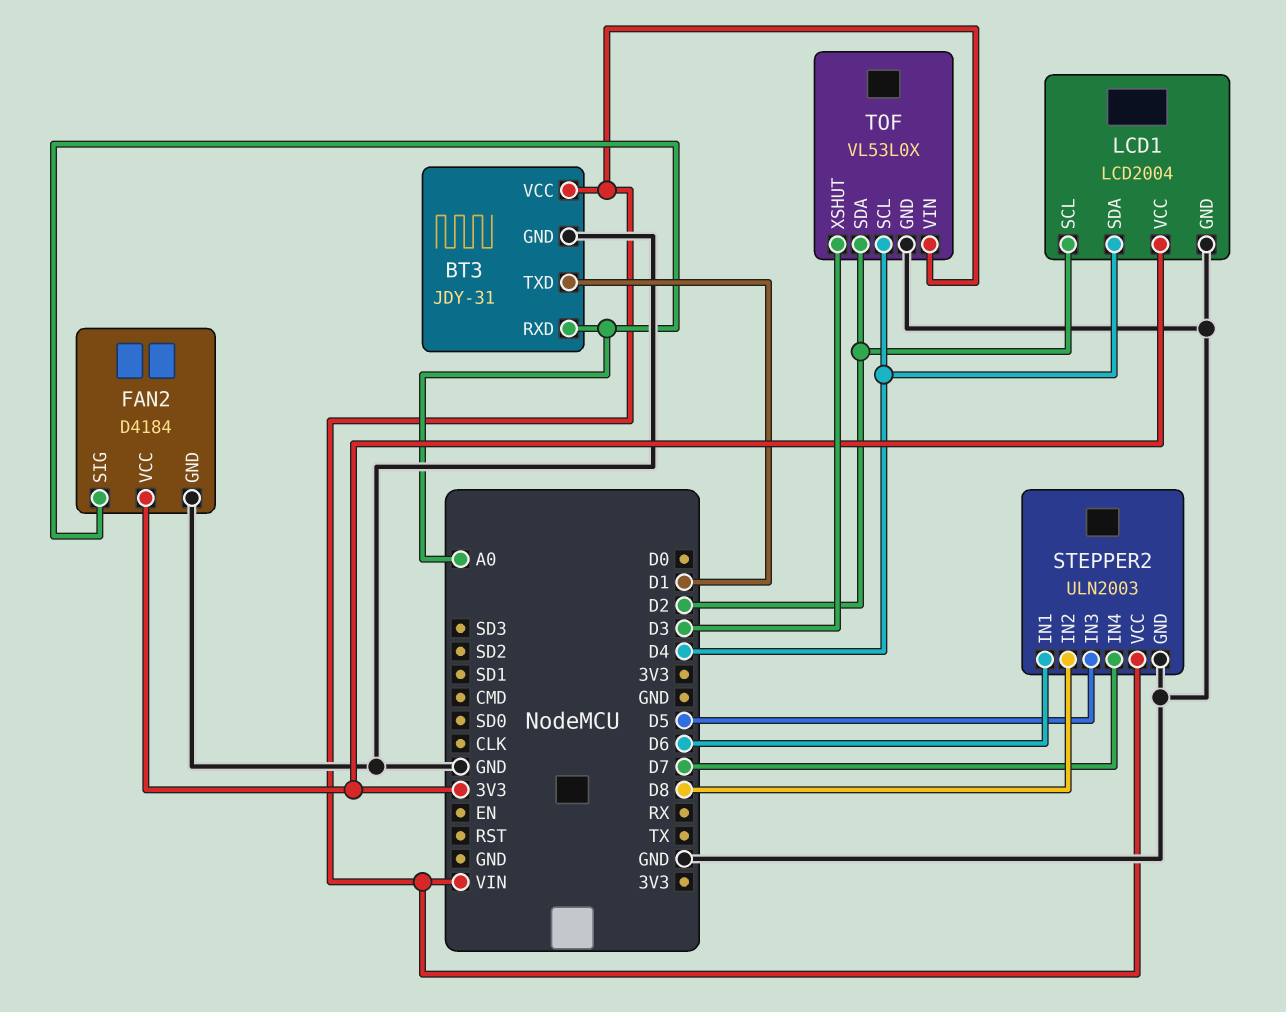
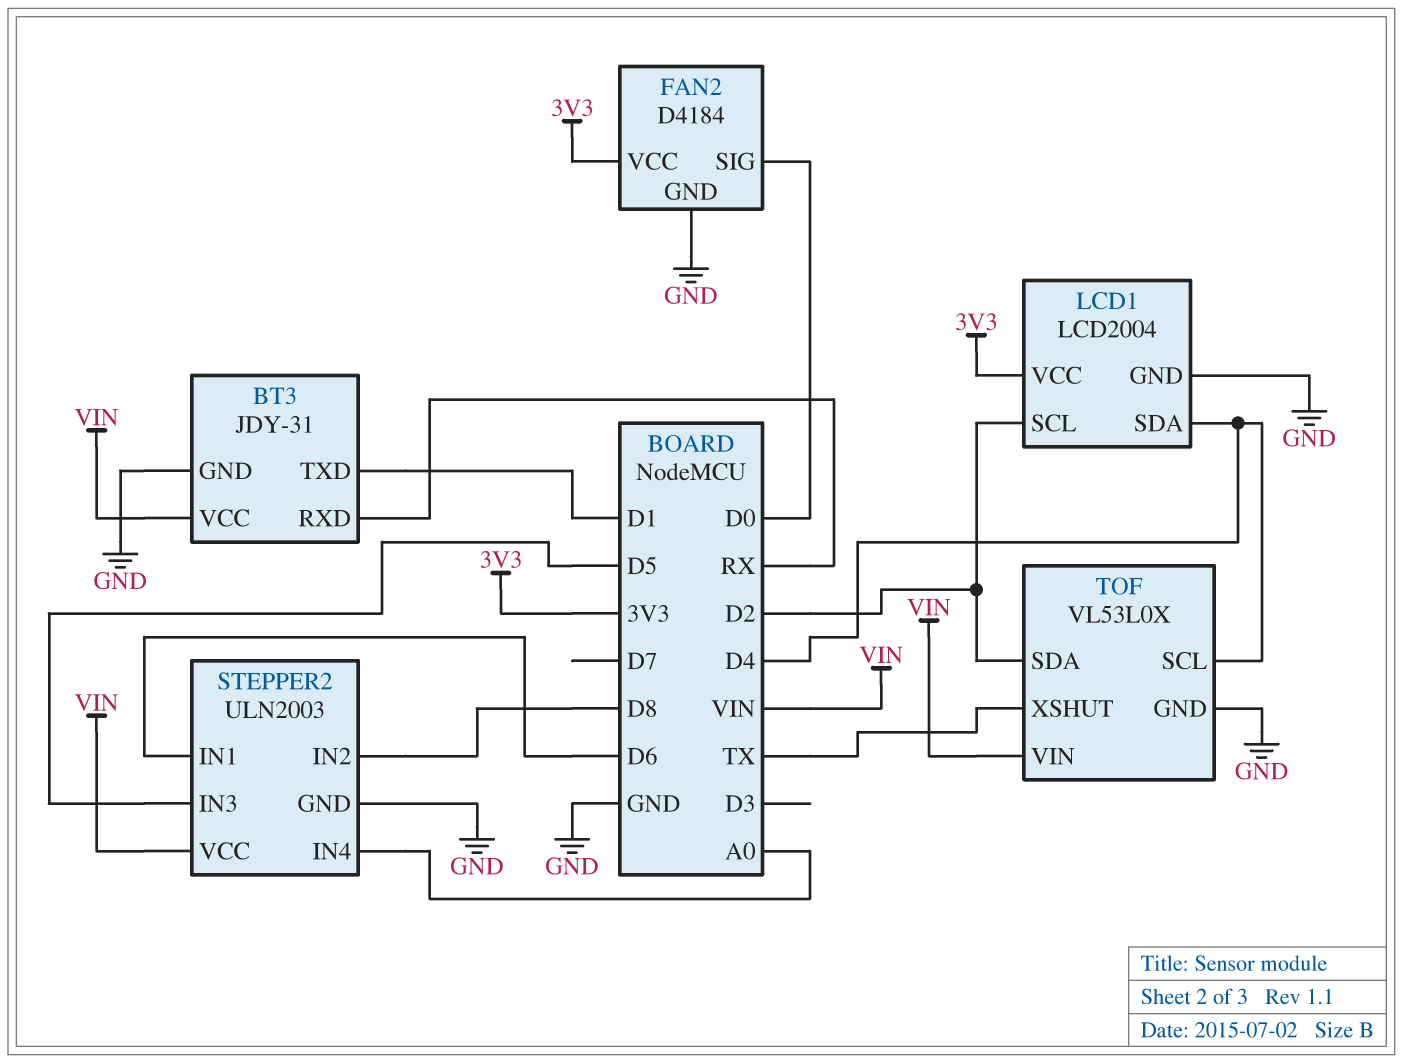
BT3 pin RXD: A0 -> RX
FAN2 pin SIG: A0 -> D0
STEPPER2 pin IN4: D7 -> A0
TOF pin XSHUT: D3 -> TX

